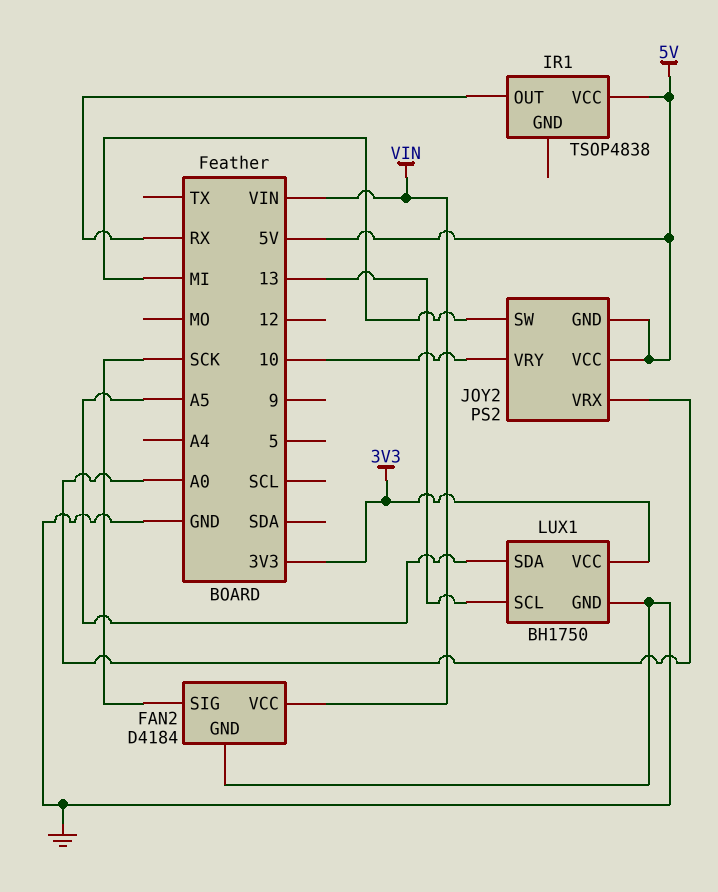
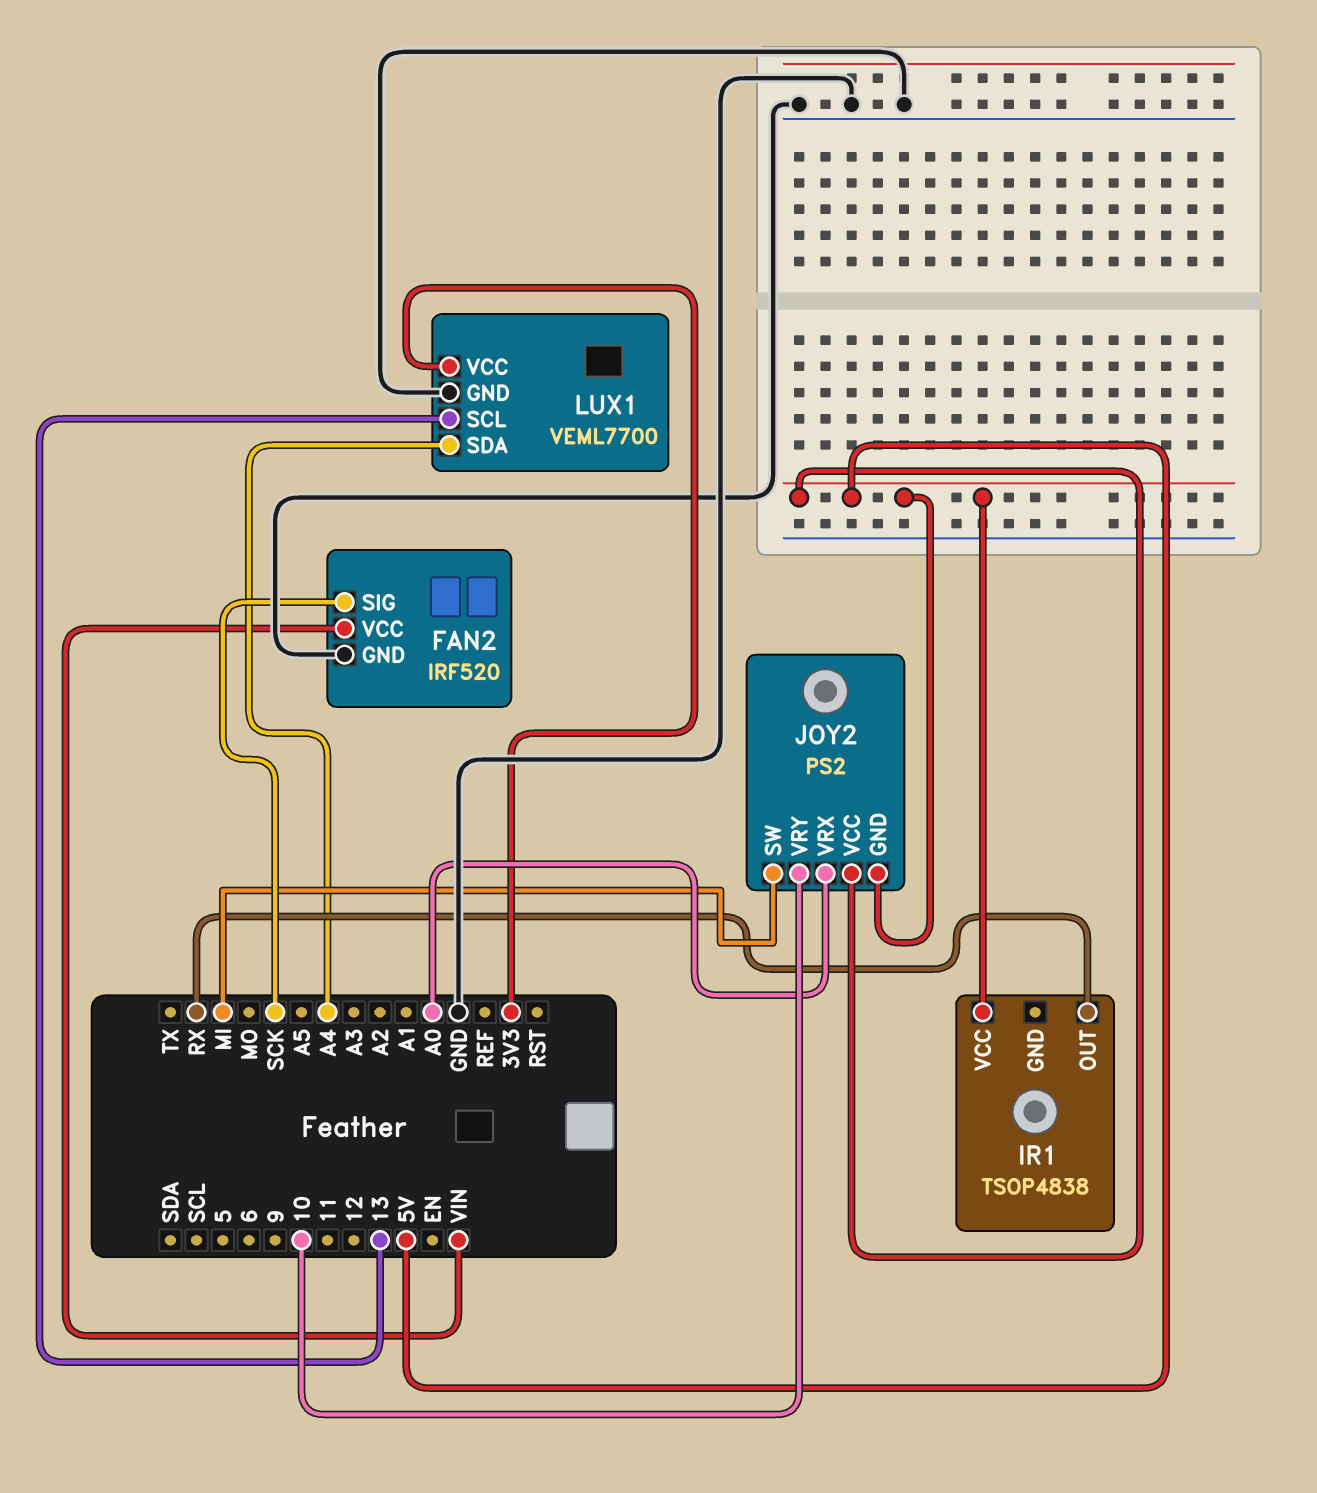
FAN2: D4184 -> IRF520
LUX1: BH1750 -> VEML7700
LUX1 pin SDA: A5 -> A4

